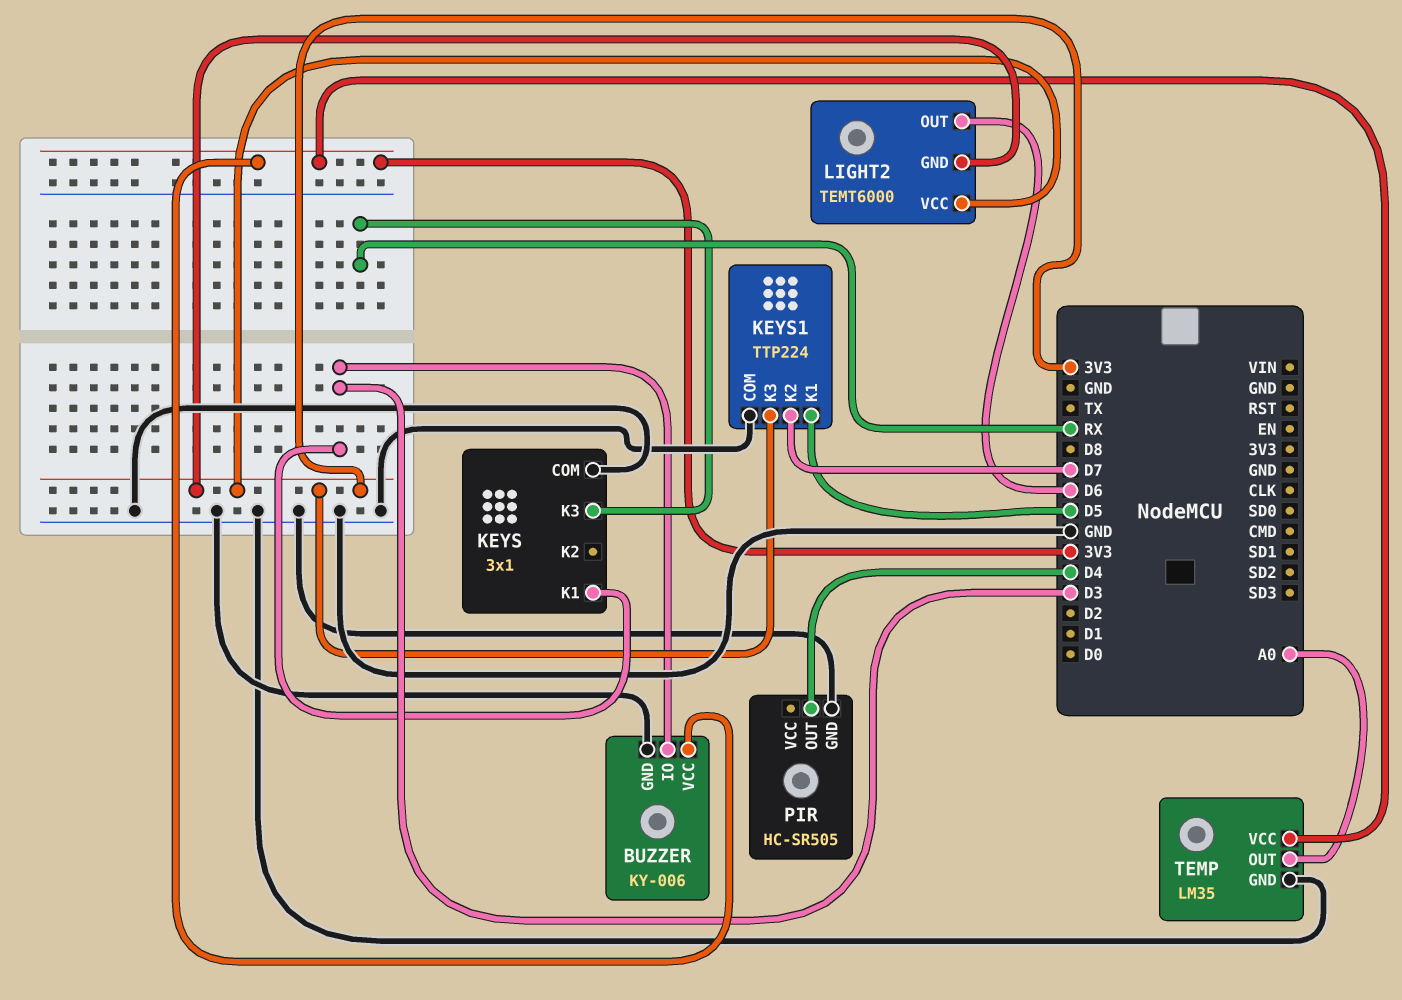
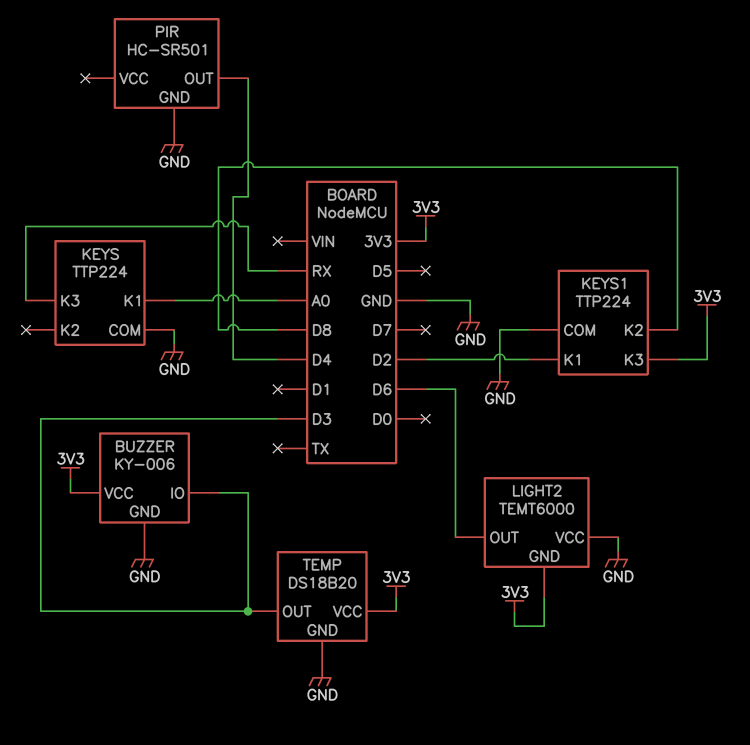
KEYS: 3x1 -> TTP224
KEYS pin K1: D3 -> A0
KEYS1 pin K1: D5 -> D2
KEYS1 pin K2: D7 -> D8
LIGHT2 pin VCC: 3V3 -> GND
PIR: HC-SR505 -> HC-SR501
TEMP: LM35 -> DS18B20
TEMP pin OUT: A0 -> D3

